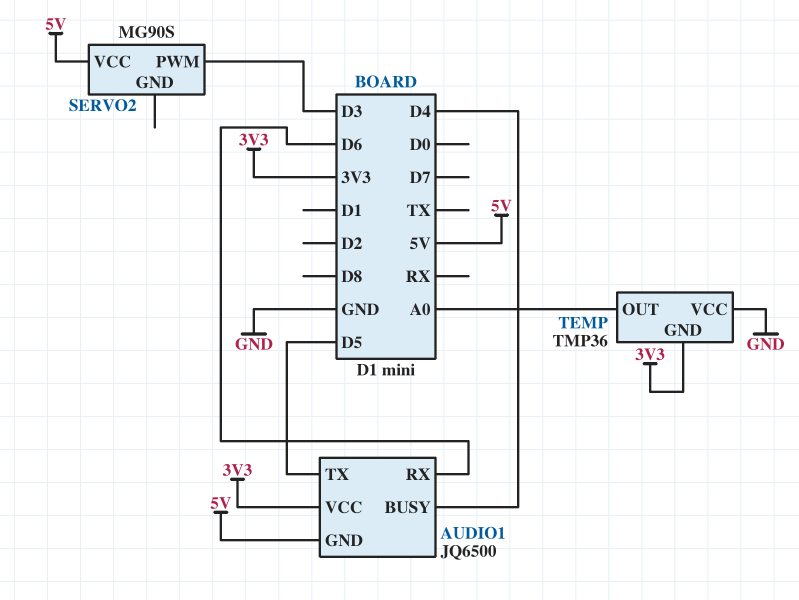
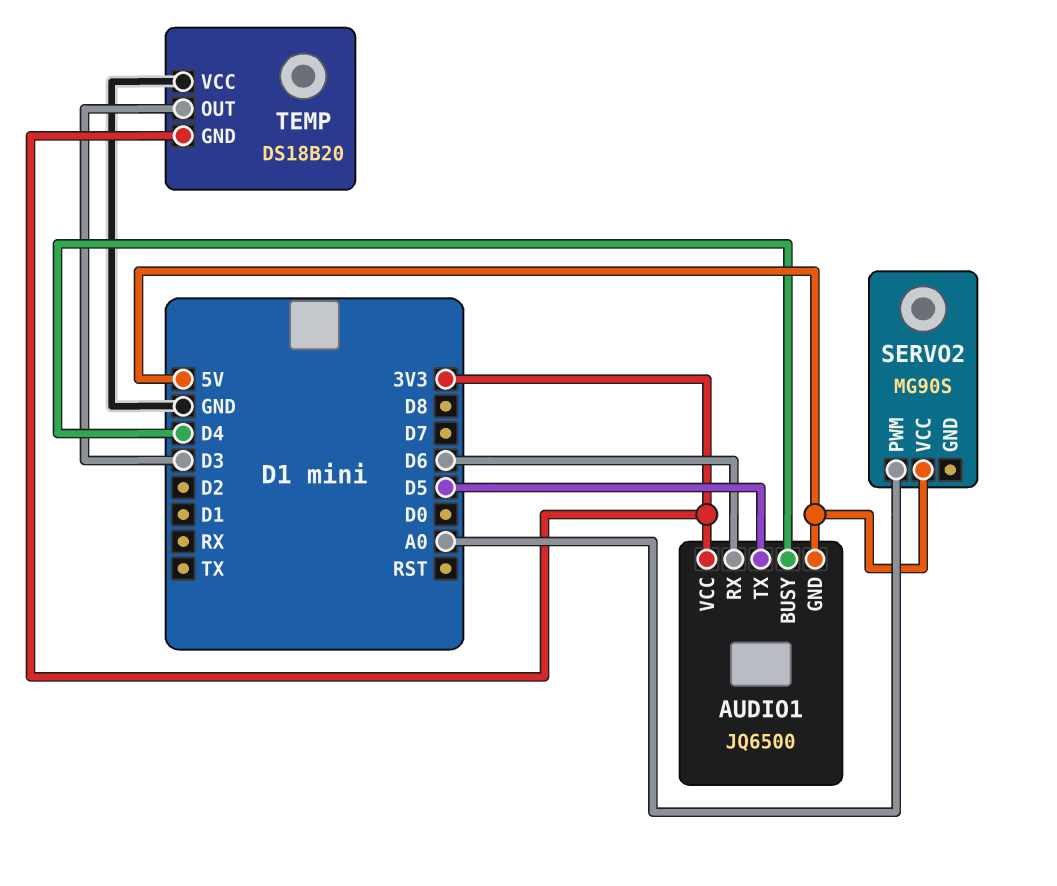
SERVO2 pin PWM: D3 -> A0
TEMP: TMP36 -> DS18B20
TEMP pin OUT: A0 -> D3

